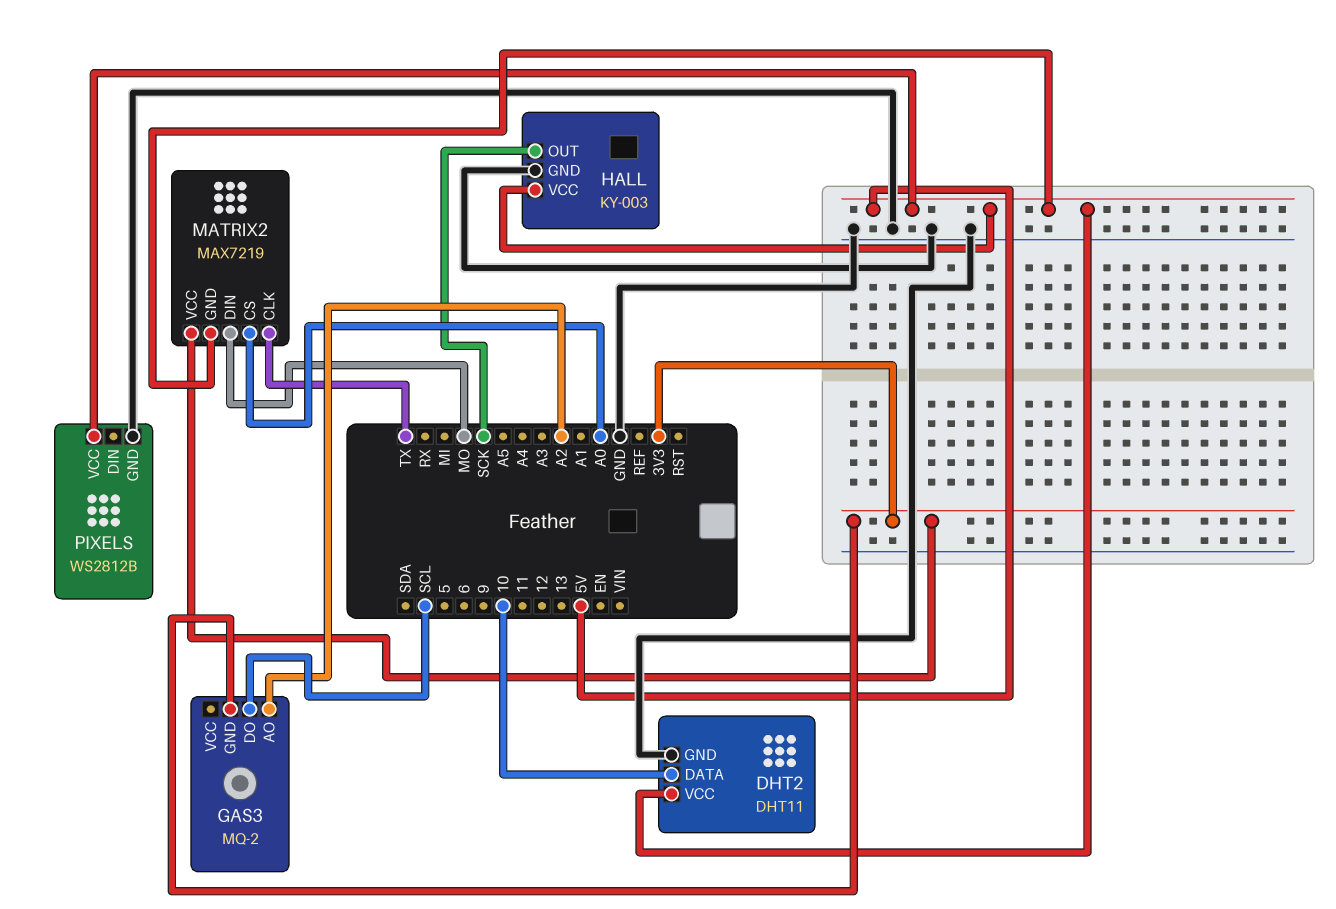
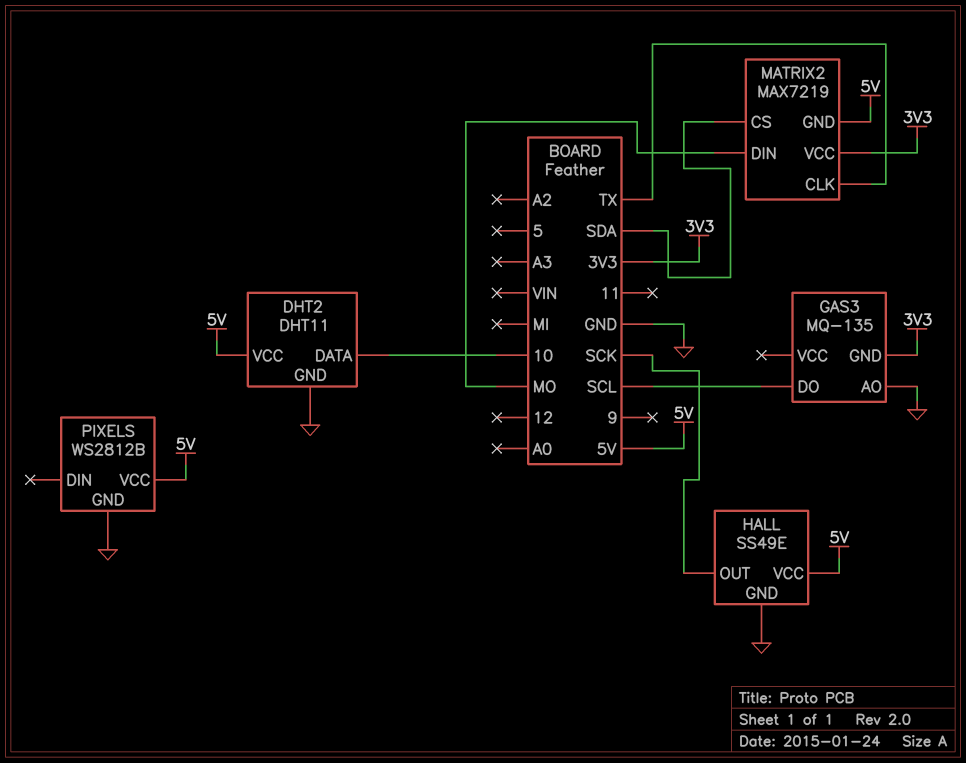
GAS3: MQ-2 -> MQ-135
GAS3 pin AO: A2 -> GND
HALL: KY-003 -> SS49E
MATRIX2 pin CS: A0 -> SDA

